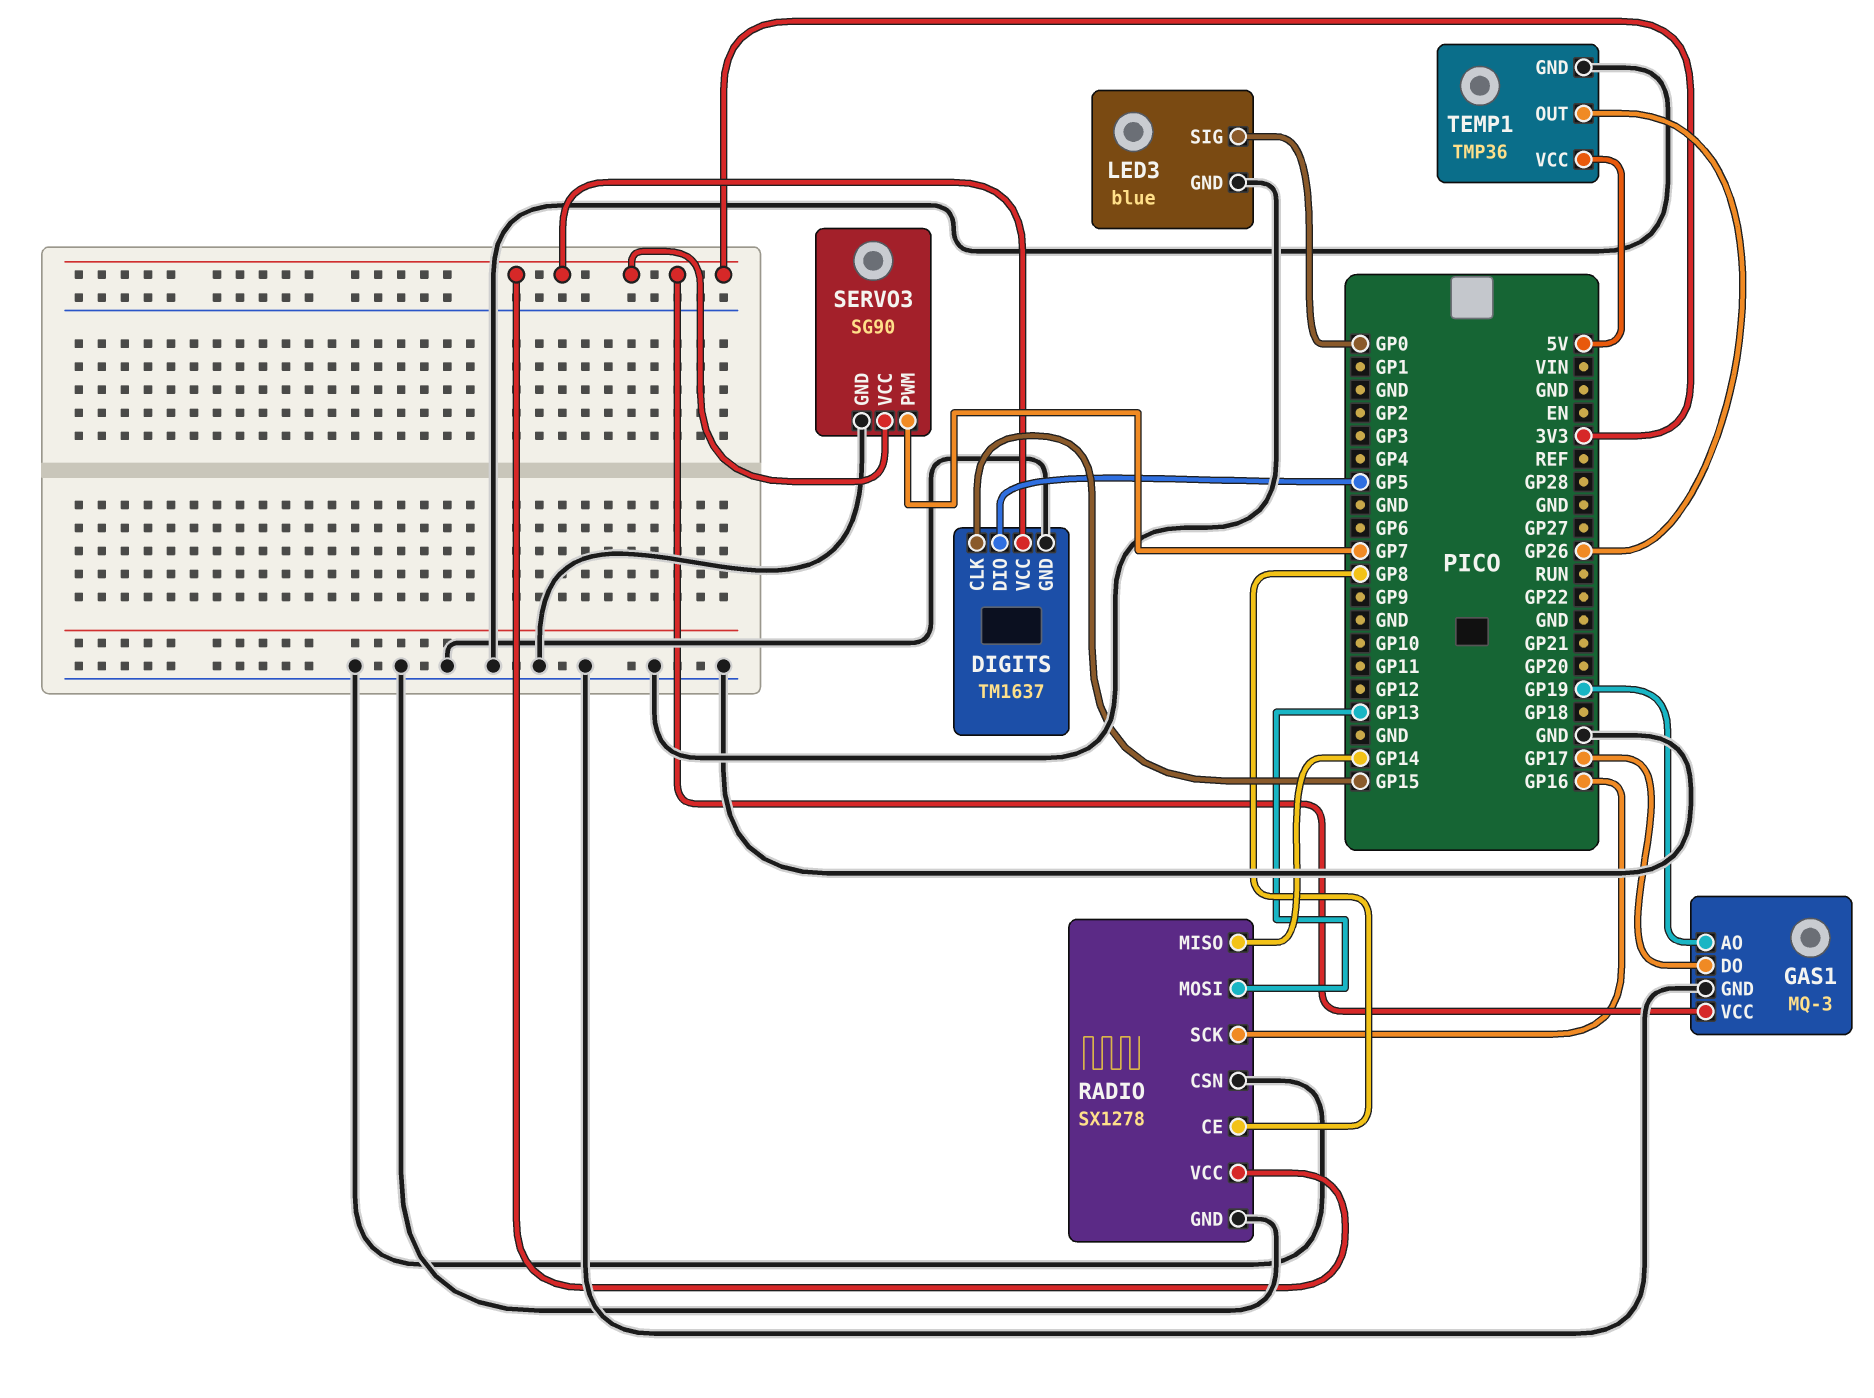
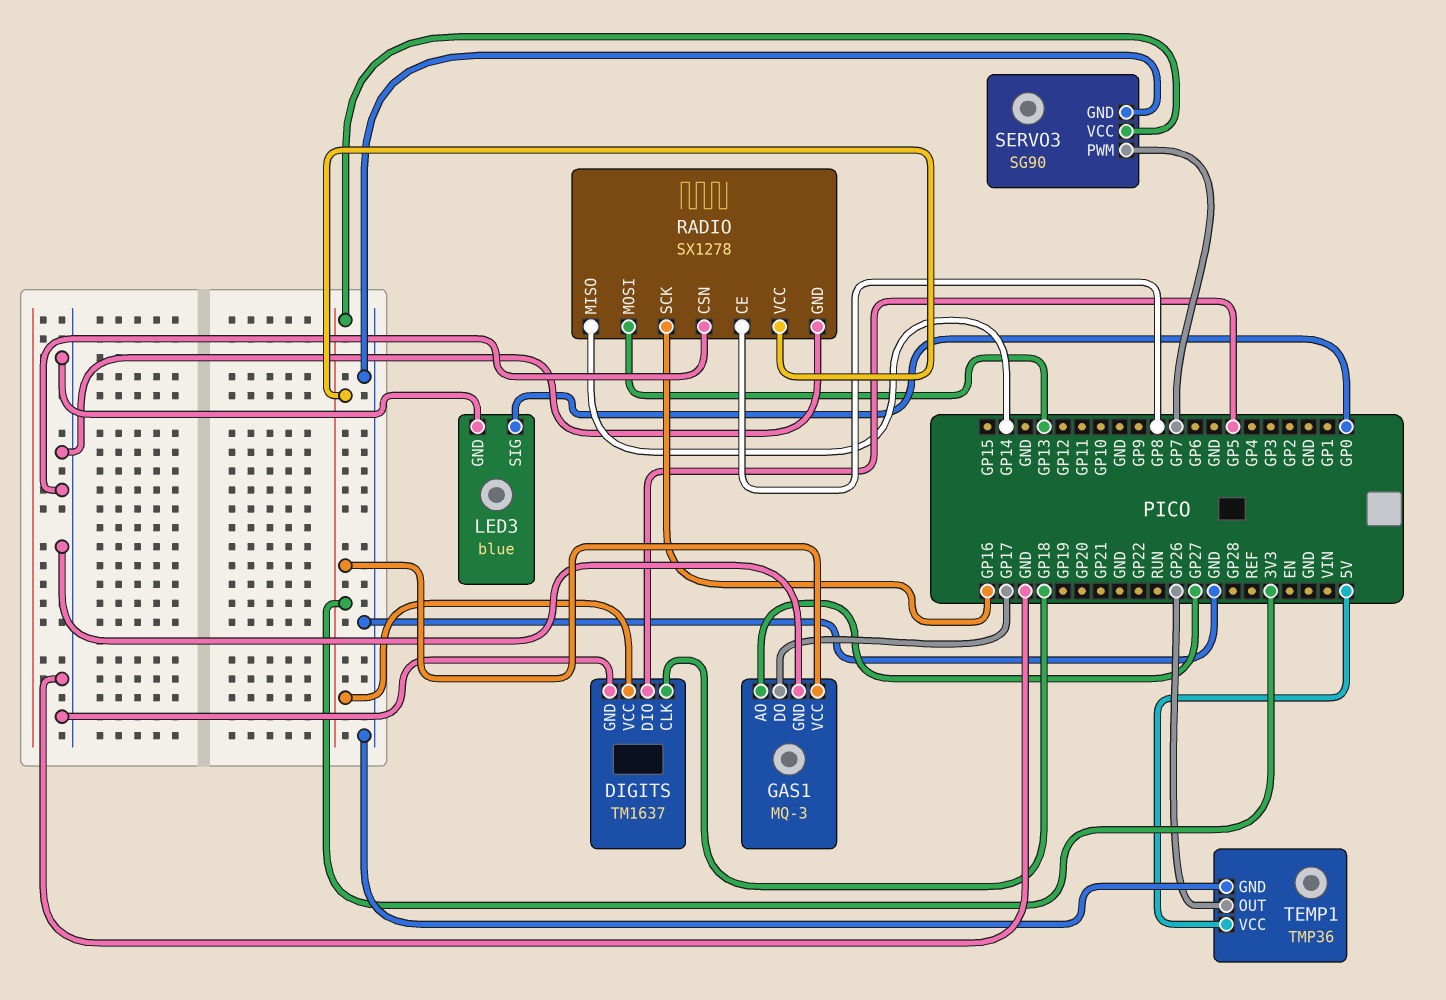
DIGITS pin CLK: GP15 -> GP18
GAS1 pin AO: GP19 -> GP27

